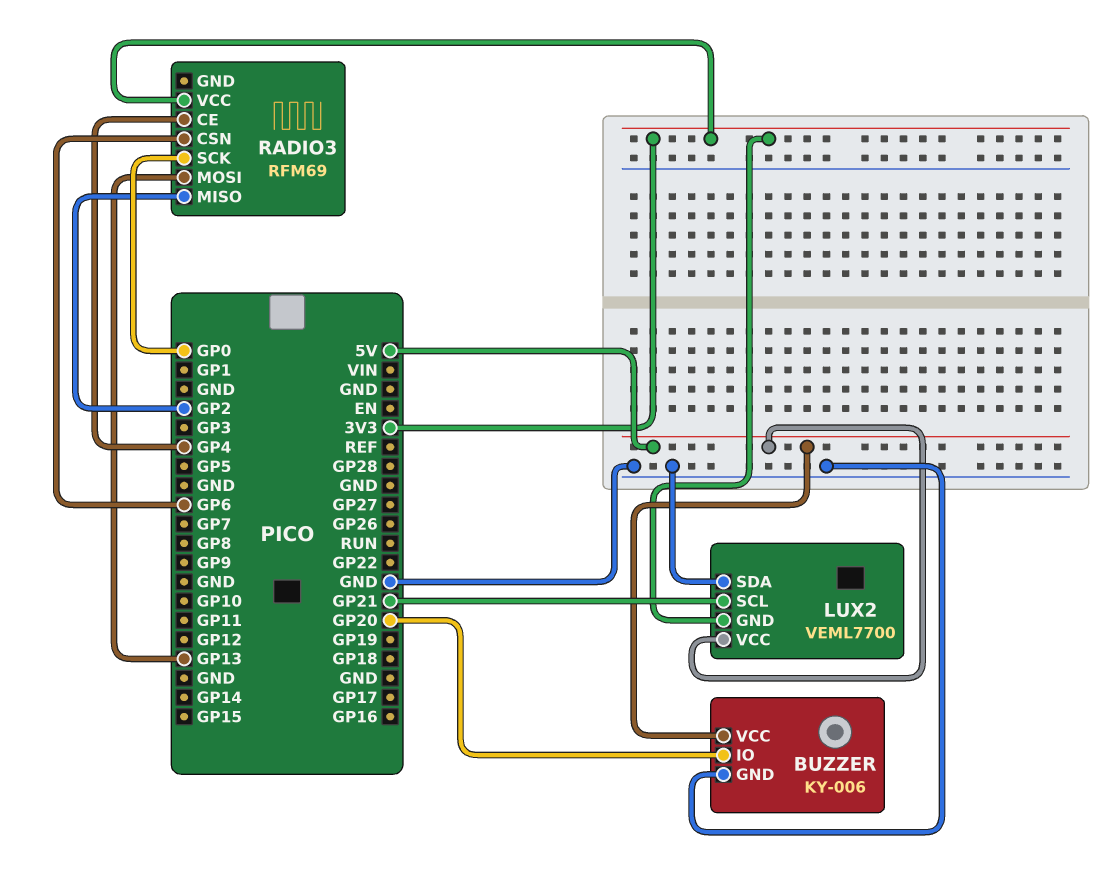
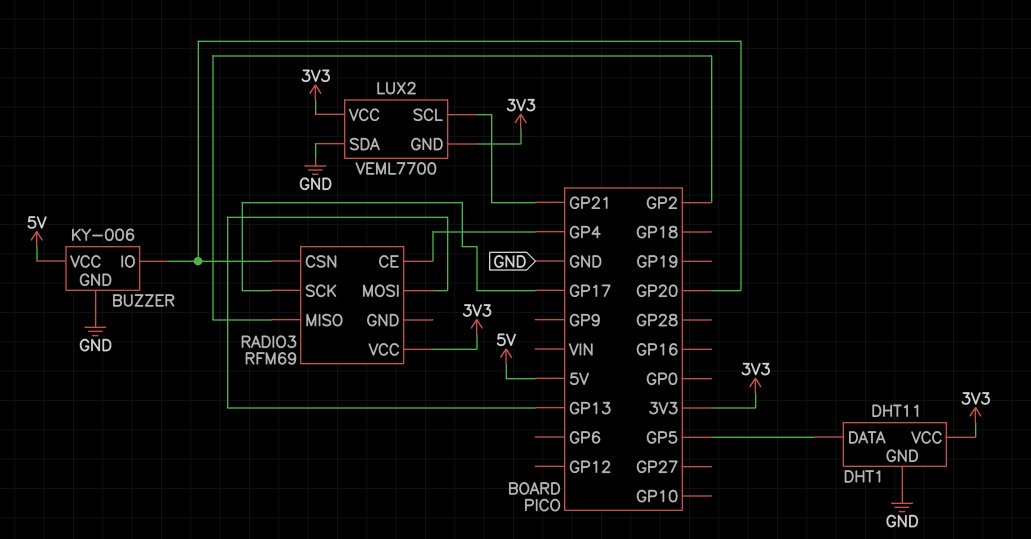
DHT1: none -> DHT11
DHT1 pin DATA: none -> GP5
DHT1 pin GND: none -> GND
DHT1 pin VCC: none -> 3V3
LUX2 pin VCC: 5V -> 3V3
RADIO3 pin CSN: GP6 -> GP20
RADIO3 pin SCK: GP0 -> GP17

